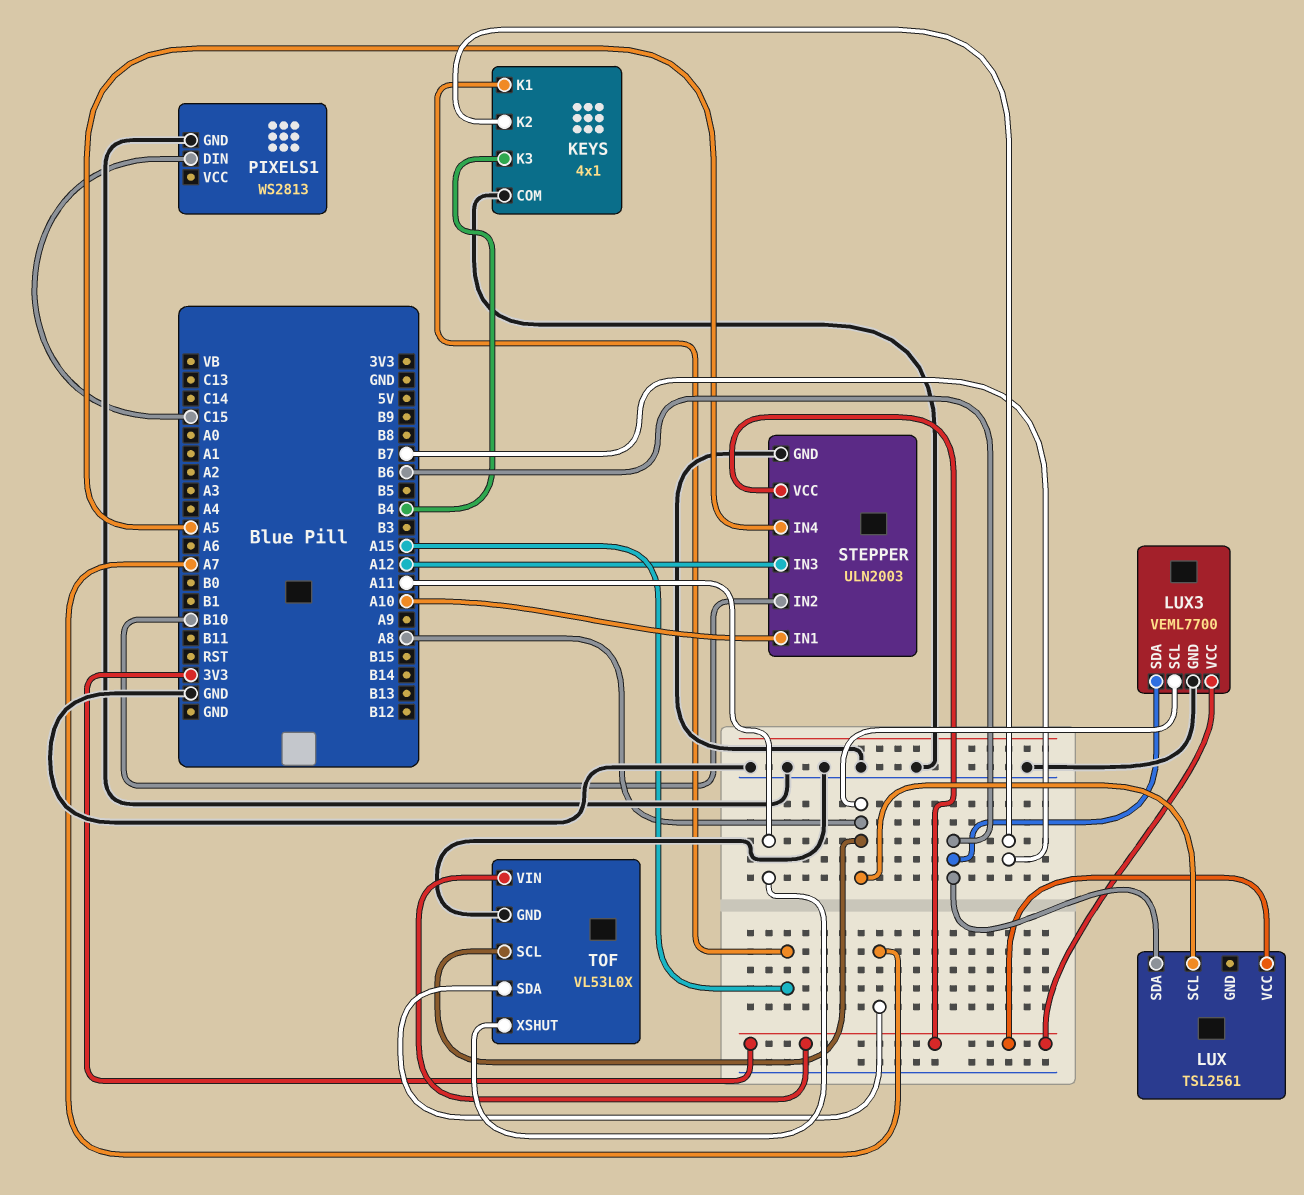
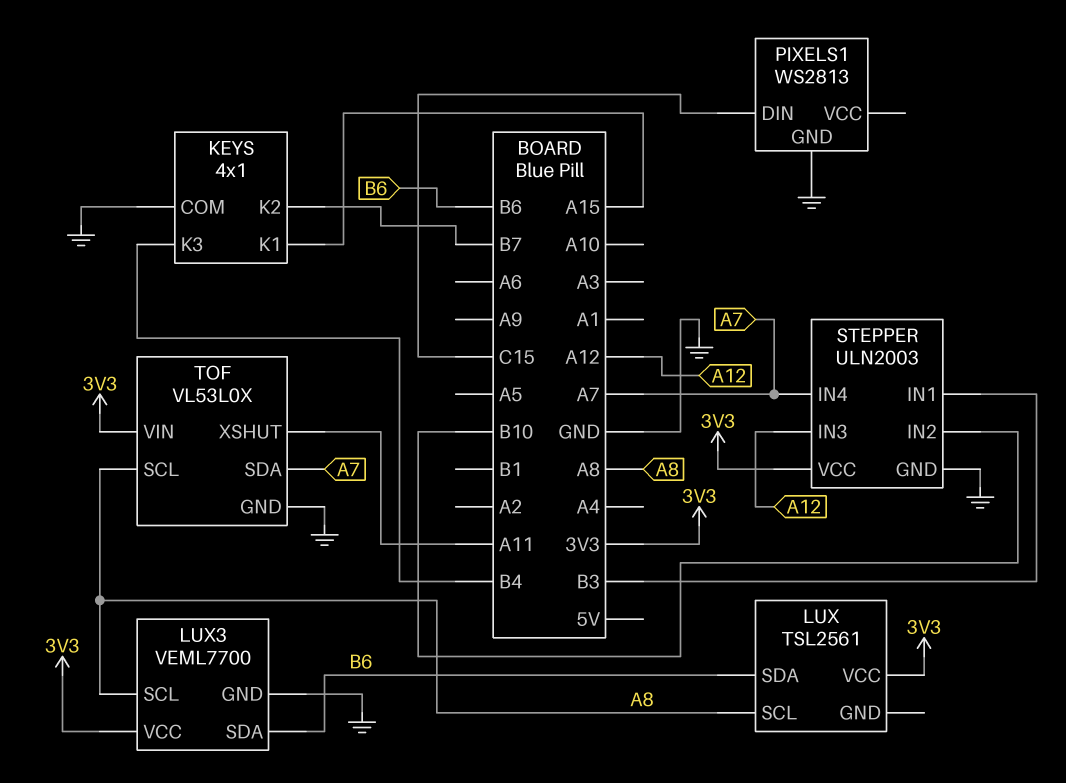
STEPPER pin IN1: A10 -> B3
STEPPER pin IN4: A5 -> A7

